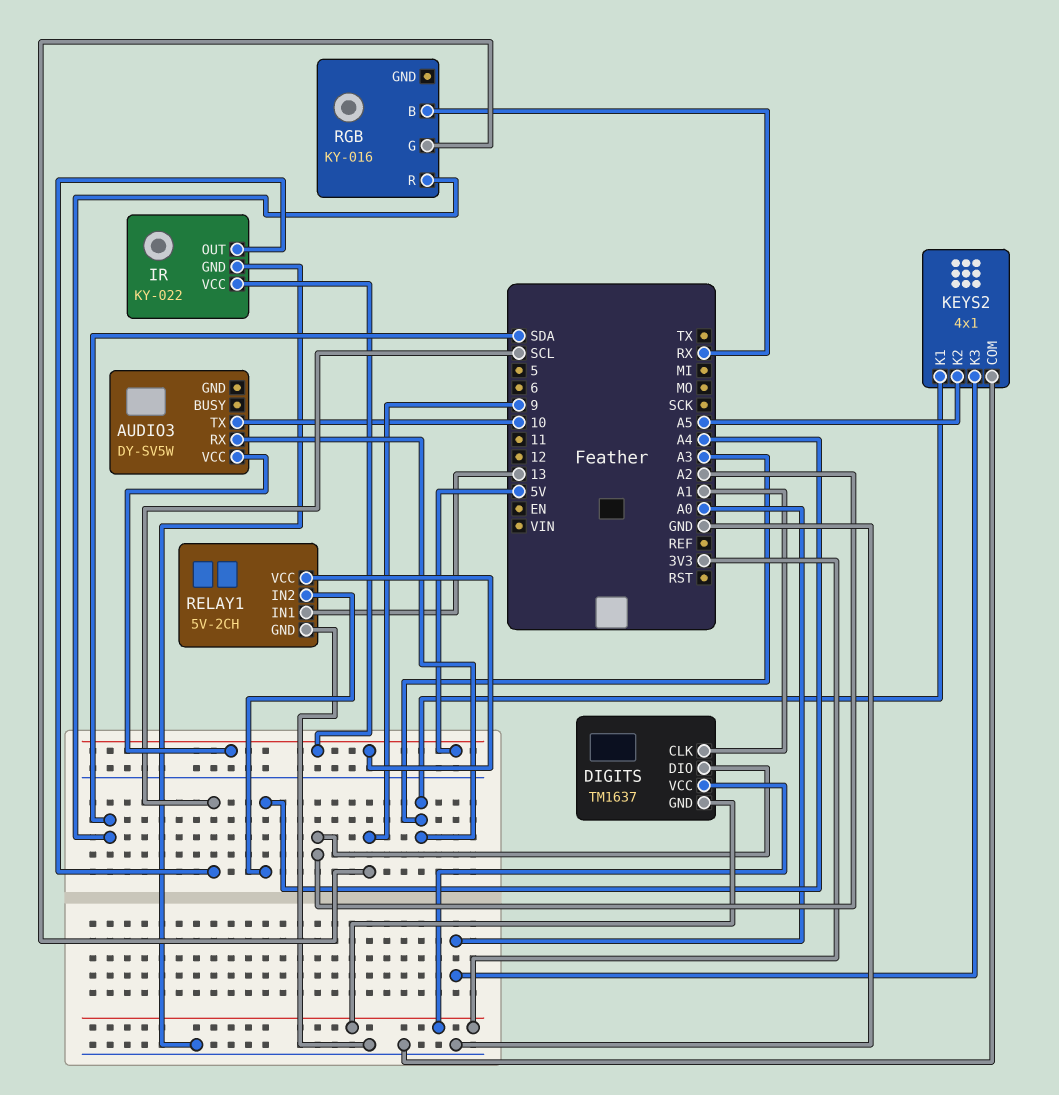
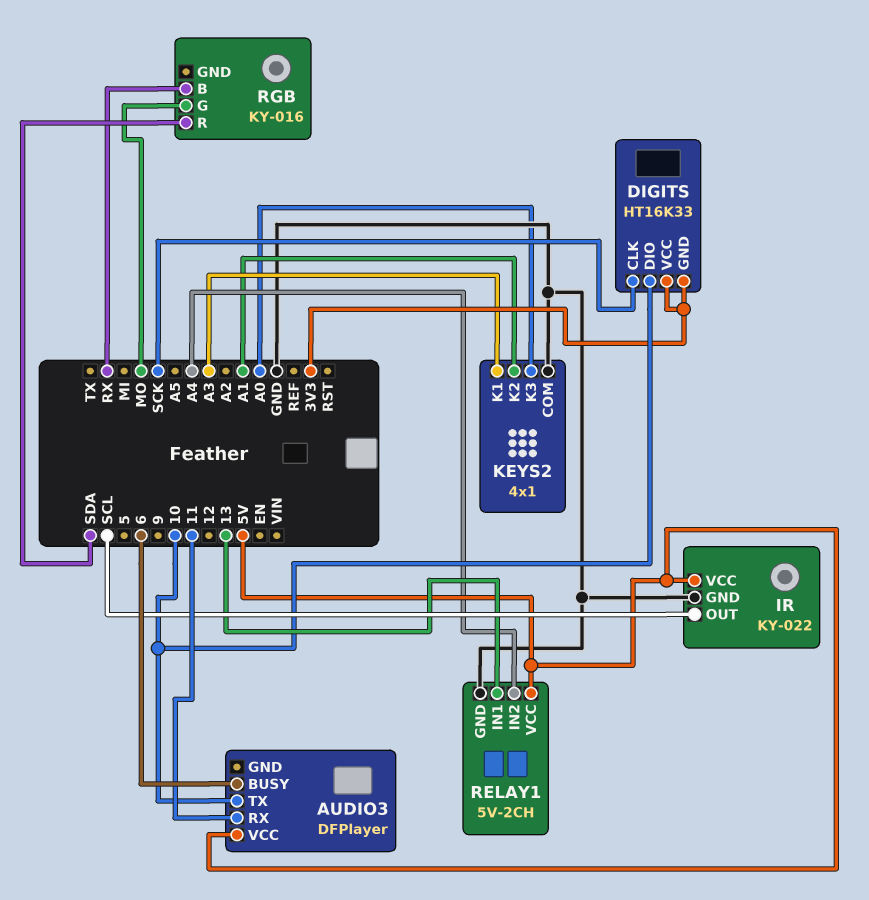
AUDIO3: DY-SV5W -> DFPlayer
AUDIO3 pin BUSY: none -> 6
AUDIO3 pin RX: A3 -> 11
DIGITS: TM1637 -> HT16K33
DIGITS pin CLK: A1 -> SCK
DIGITS pin DIO: A2 -> 10
KEYS2 pin K2: A5 -> A1
RGB pin G: 9 -> MO

